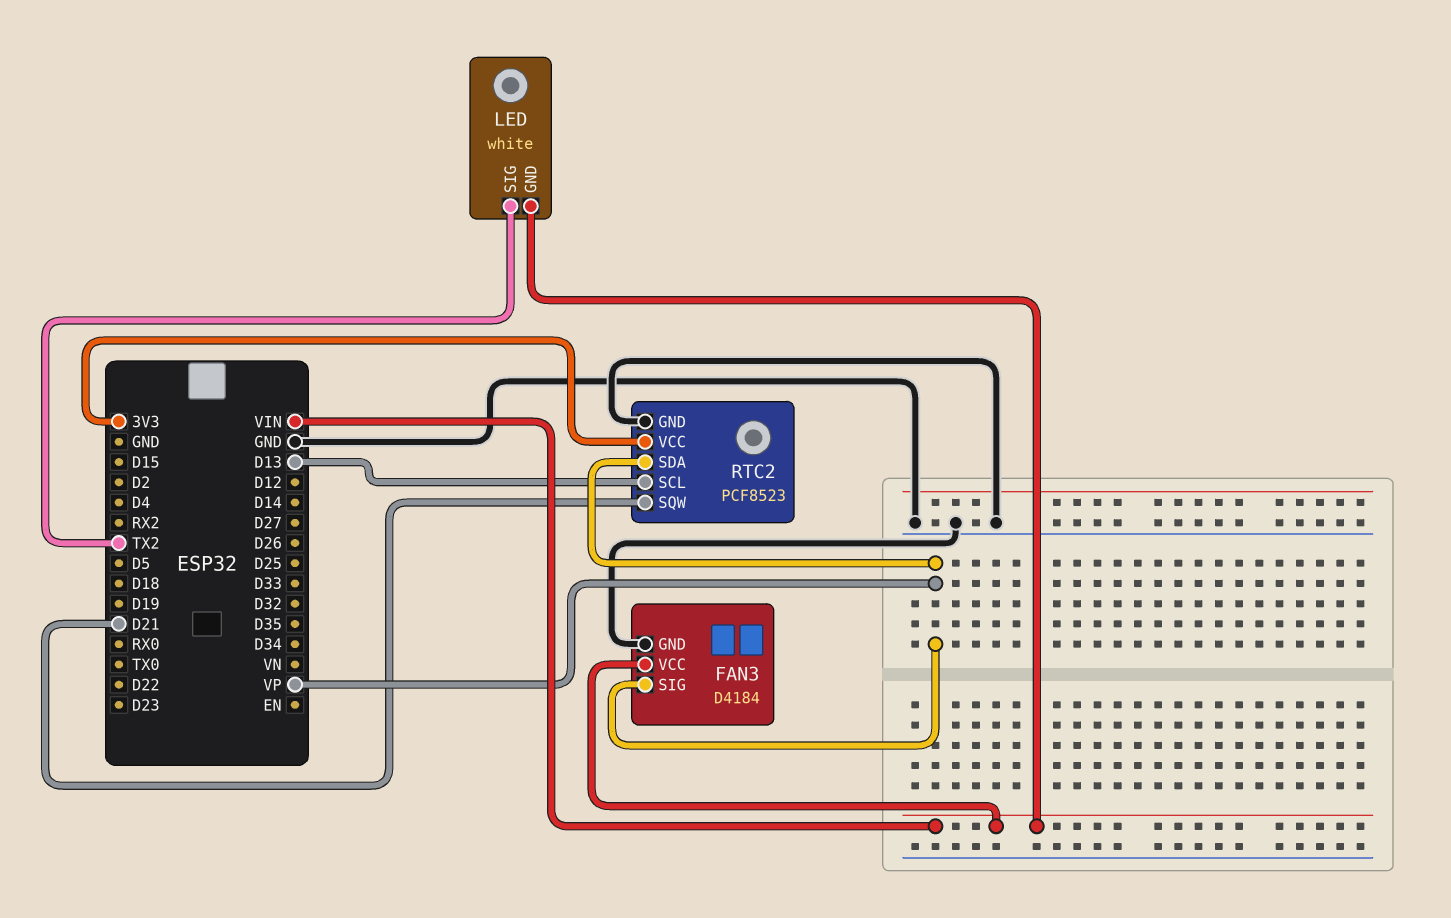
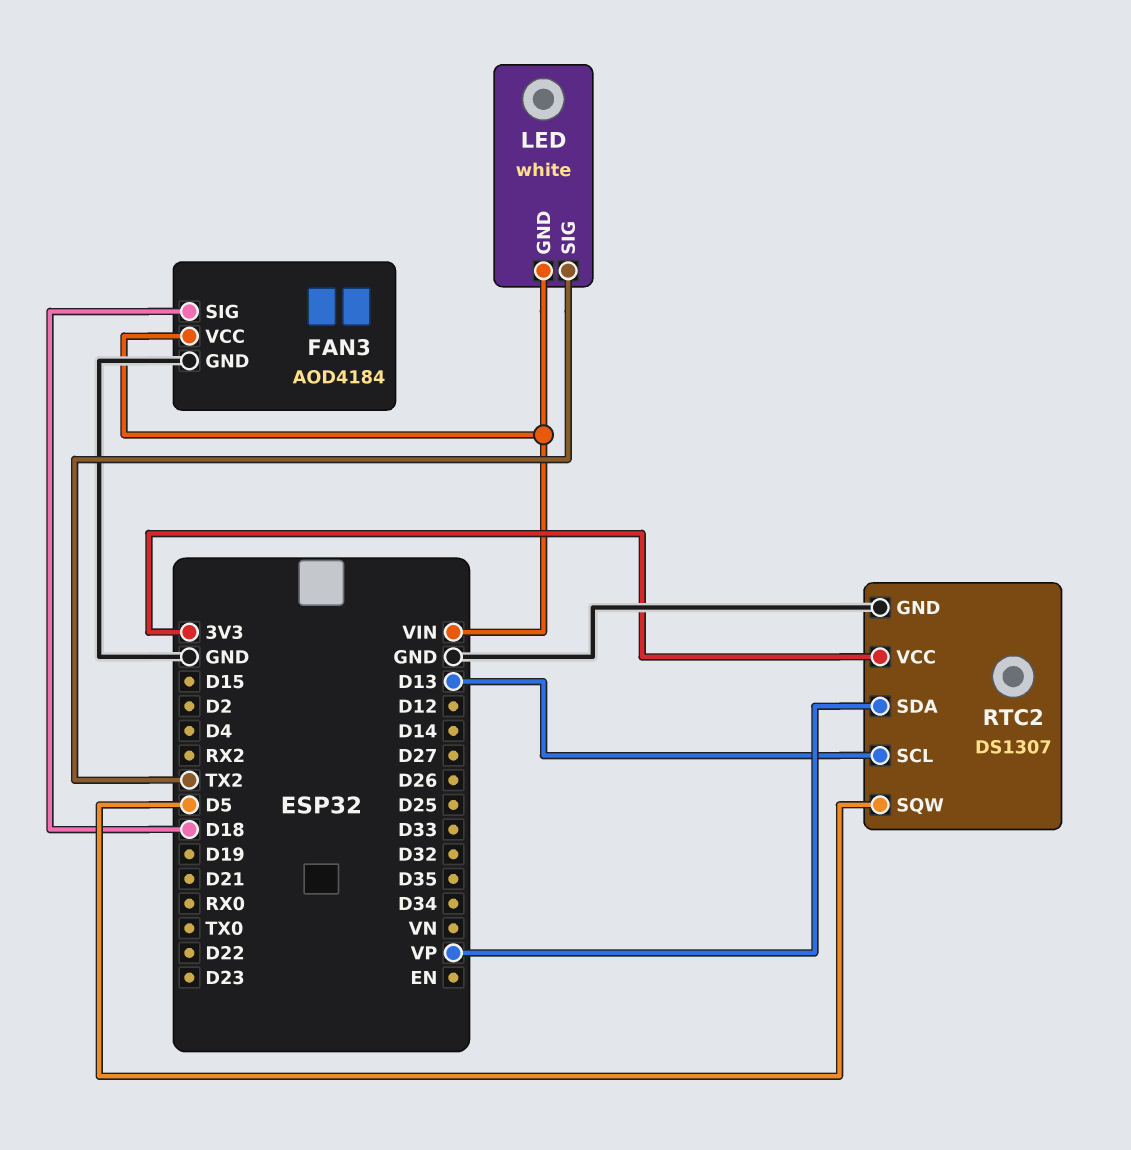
FAN3: D4184 -> AOD4184
FAN3 pin SIG: VP -> D18
RTC2: PCF8523 -> DS1307
RTC2 pin SQW: D21 -> D5

